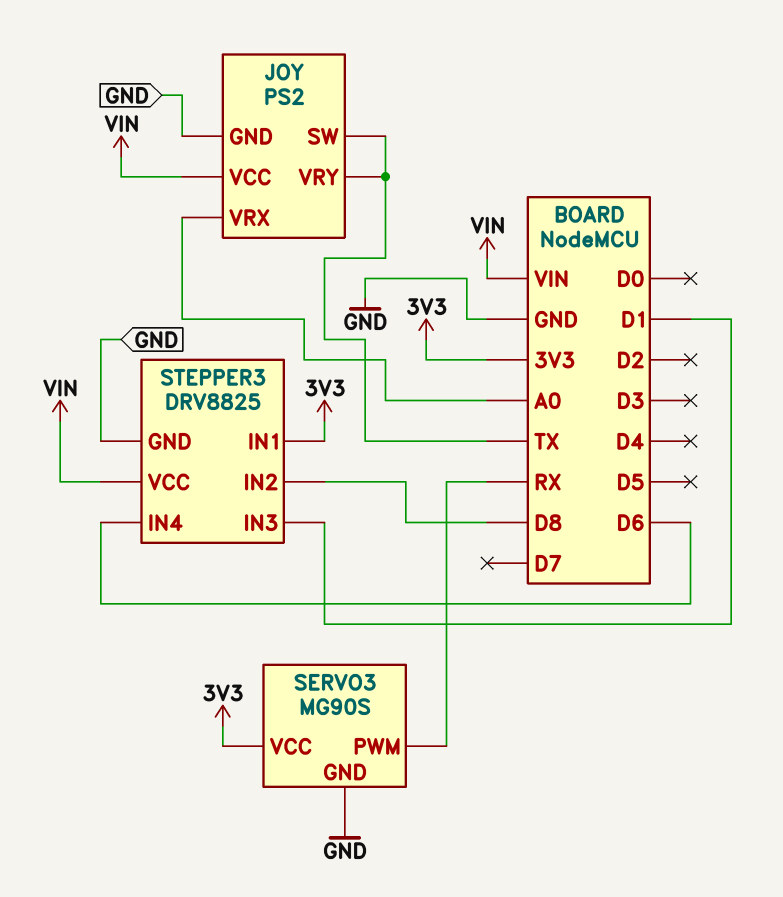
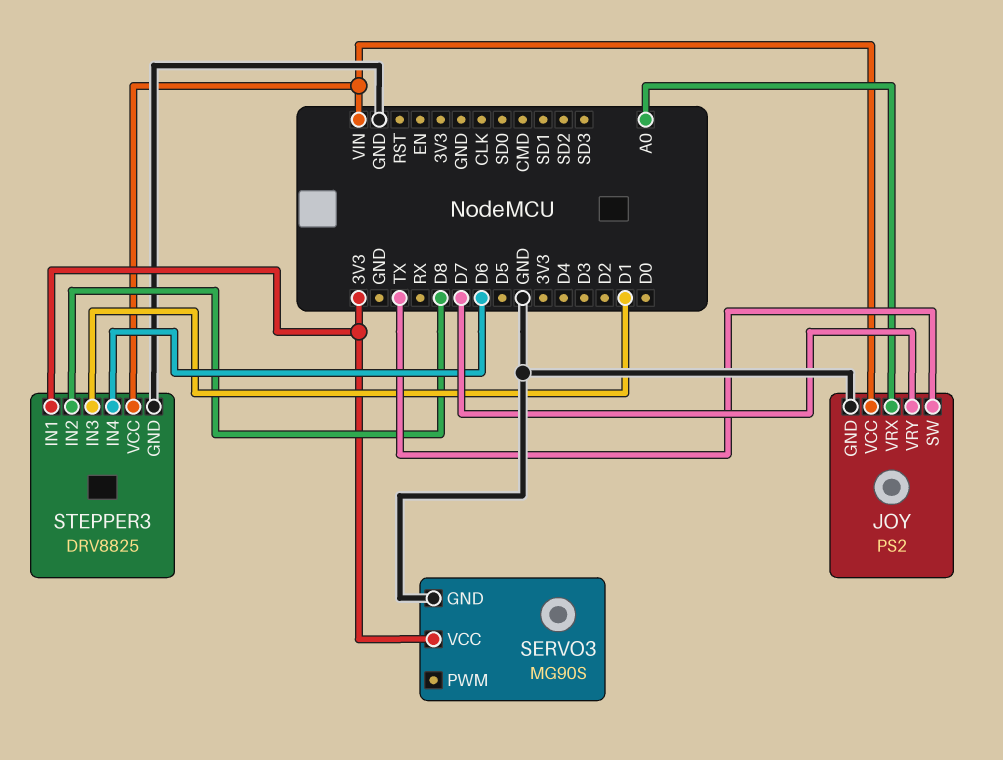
JOY pin VRY: TX -> D7
SERVO3 pin PWM: RX -> none

